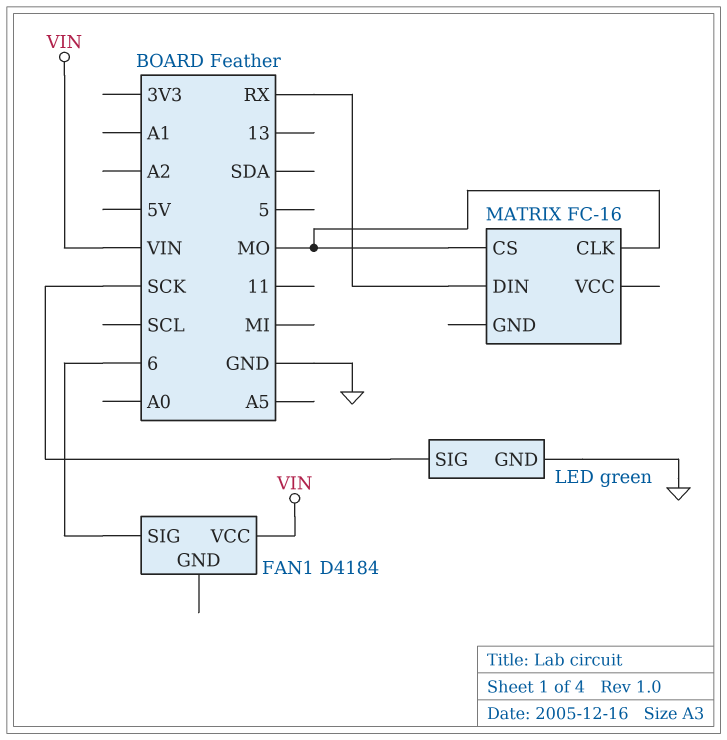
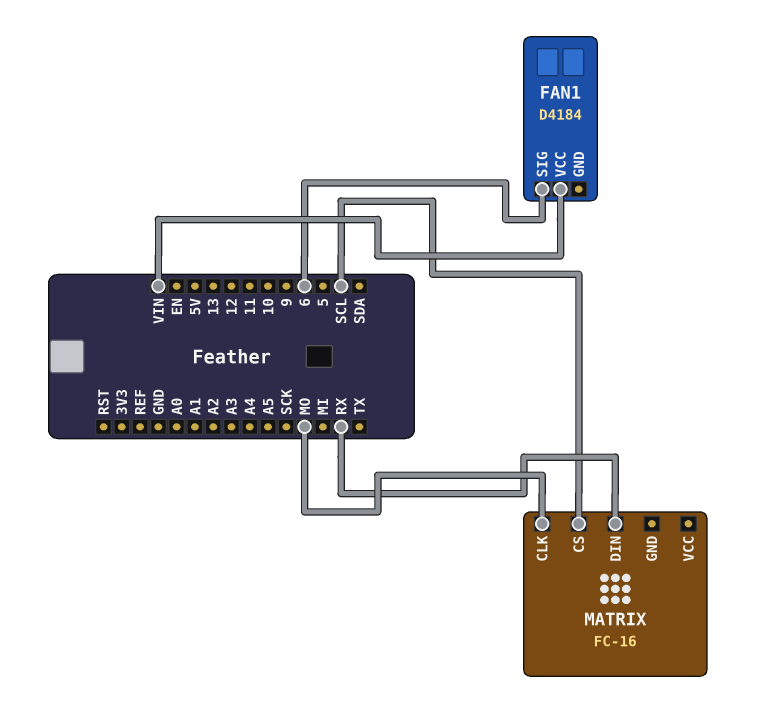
LED: green -> none
LED pin GND: GND -> none
LED pin SIG: SCK -> none
MATRIX pin CS: MO -> SCL

